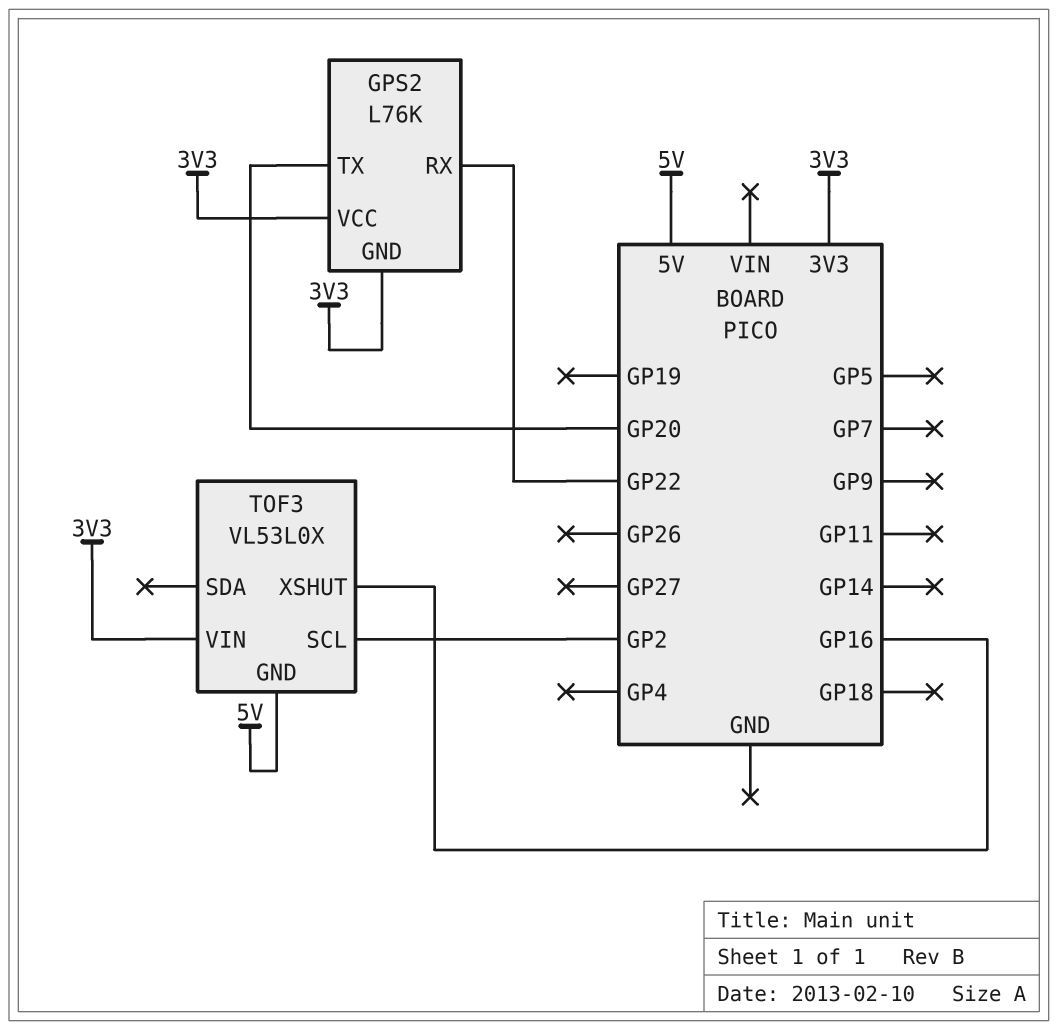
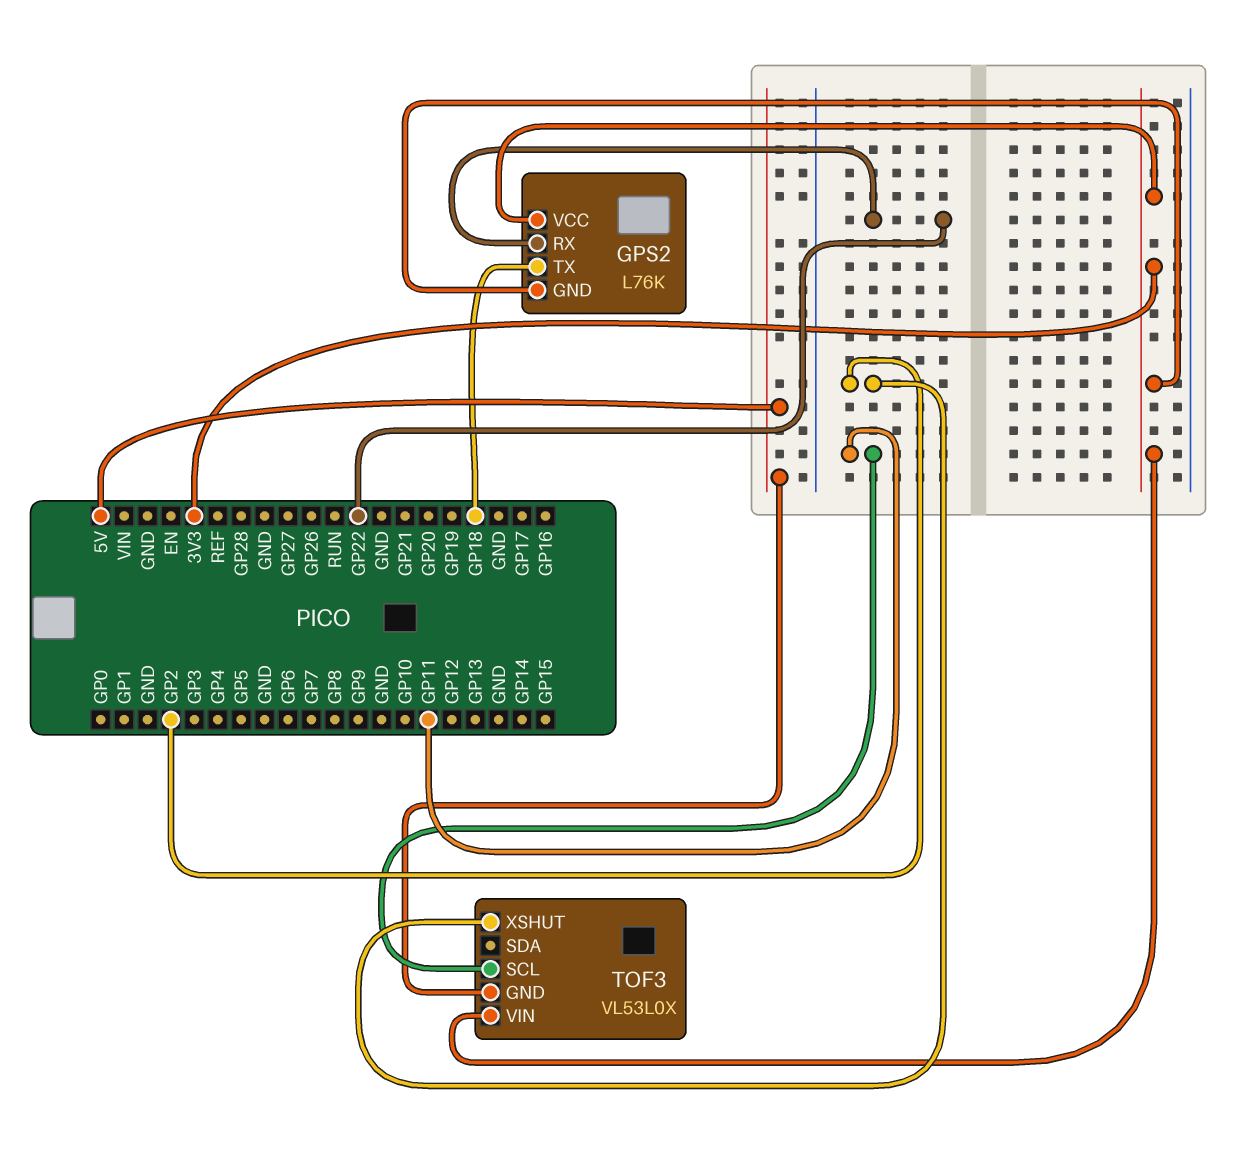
GPS2 pin TX: GP20 -> GP18
TOF3 pin SCL: GP2 -> GP11
TOF3 pin XSHUT: GP16 -> GP2

